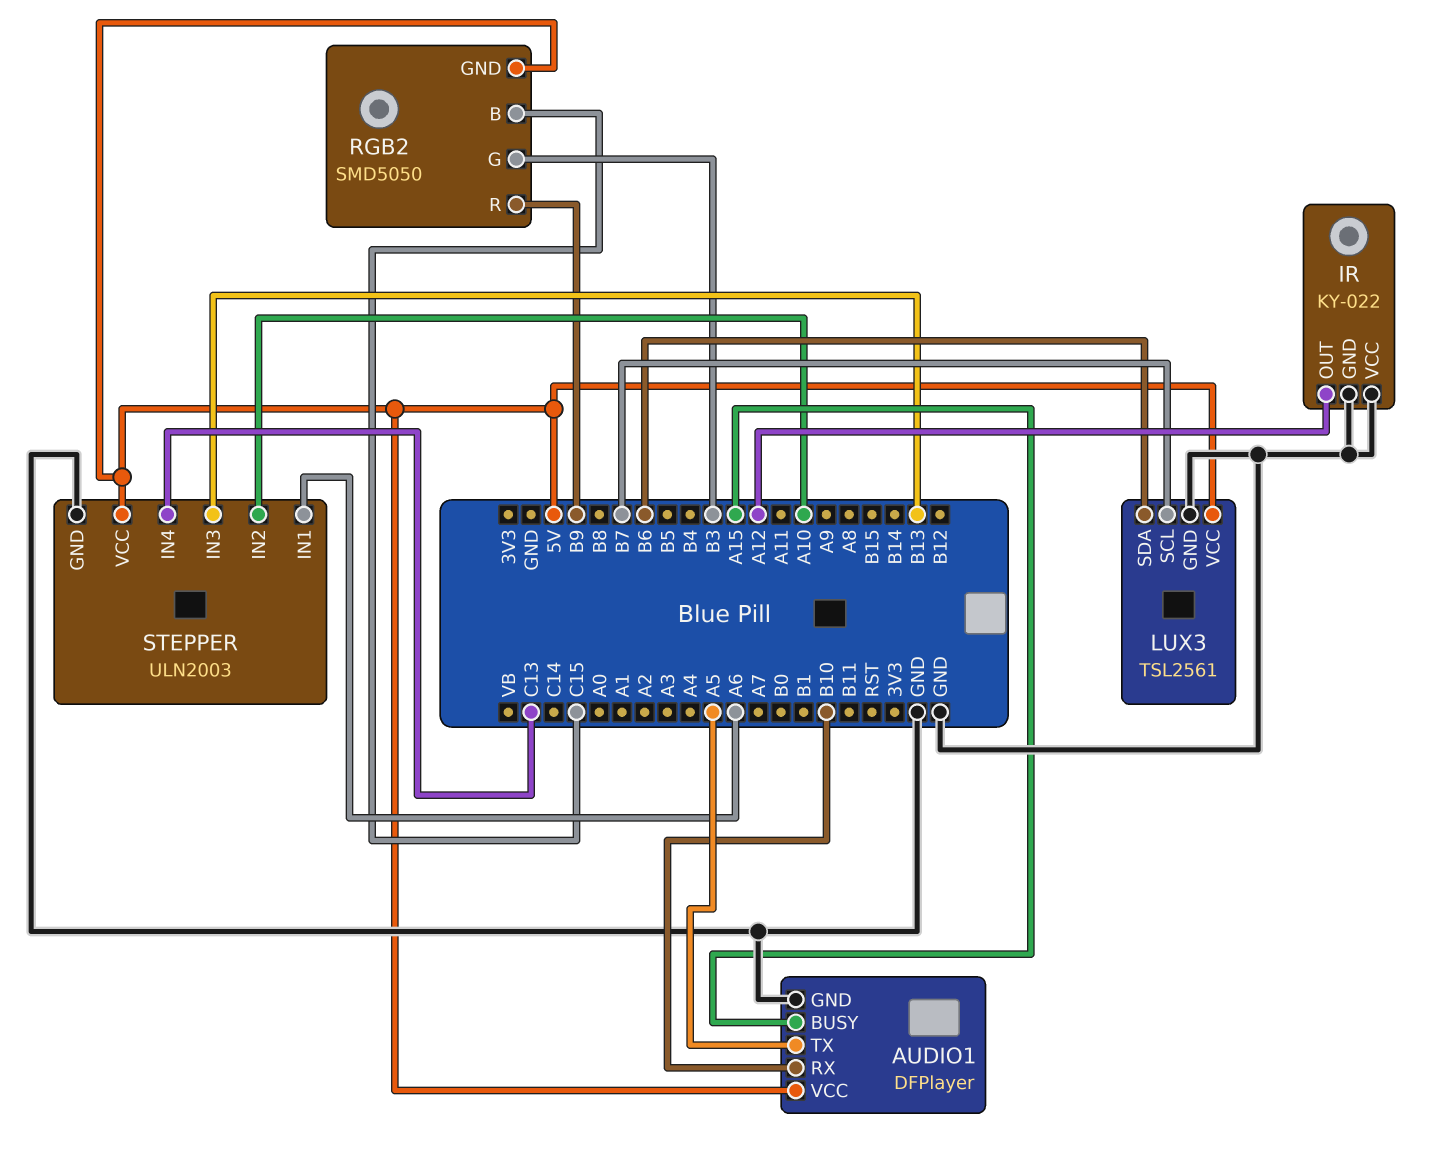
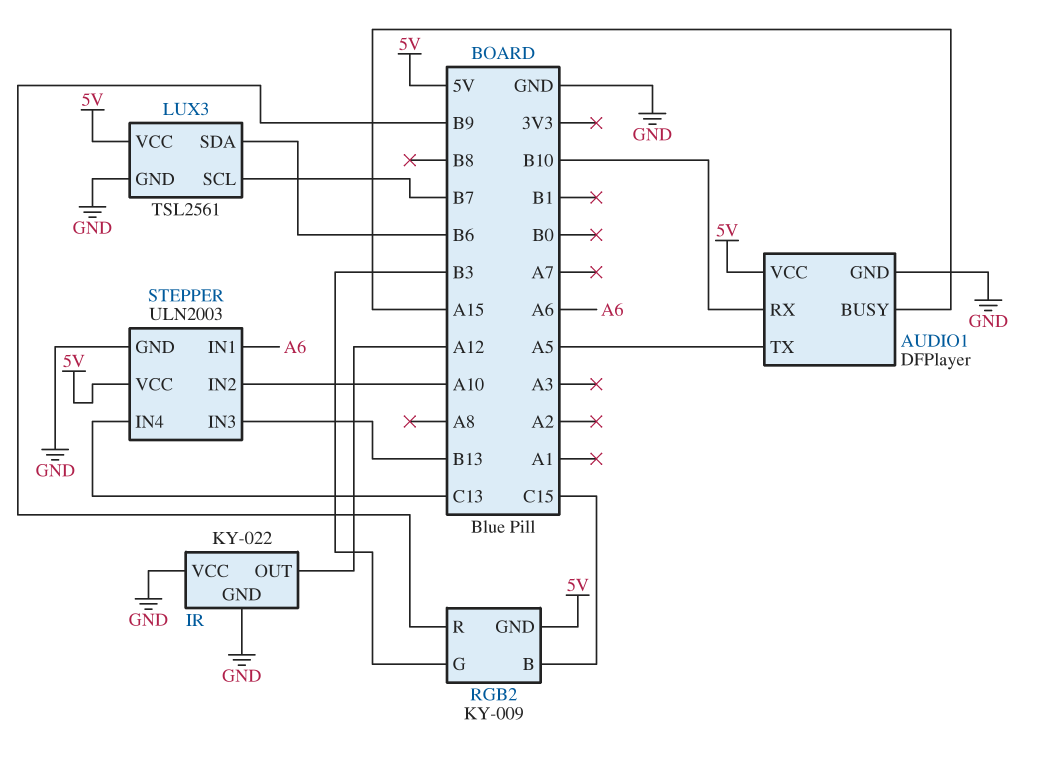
RGB2: SMD5050 -> KY-009

